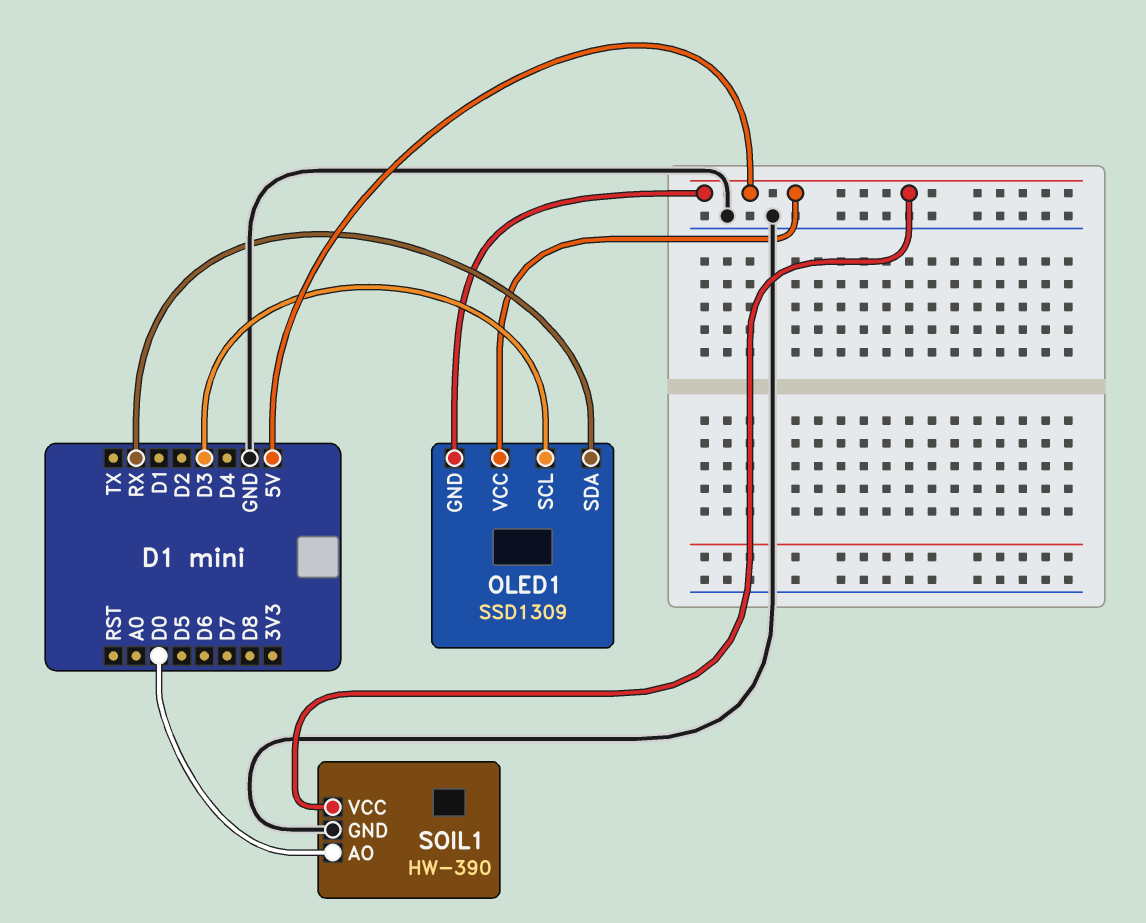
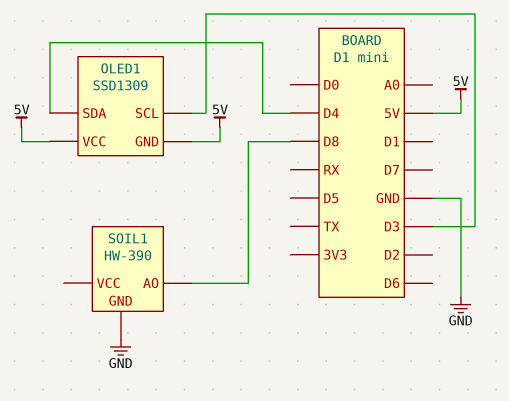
OLED1 pin SDA: RX -> D4
SOIL1 pin AO: D0 -> D8
SOIL1 pin VCC: 5V -> none

